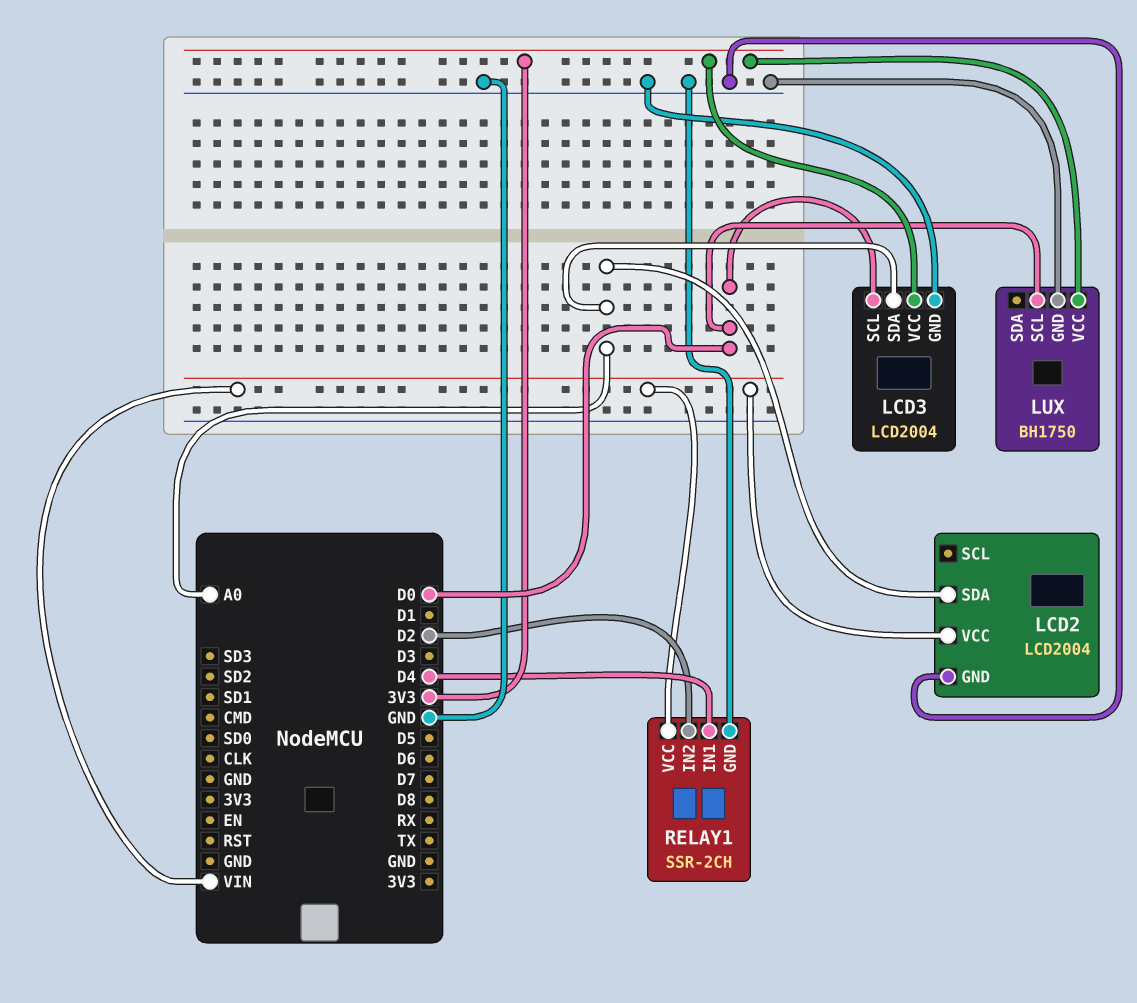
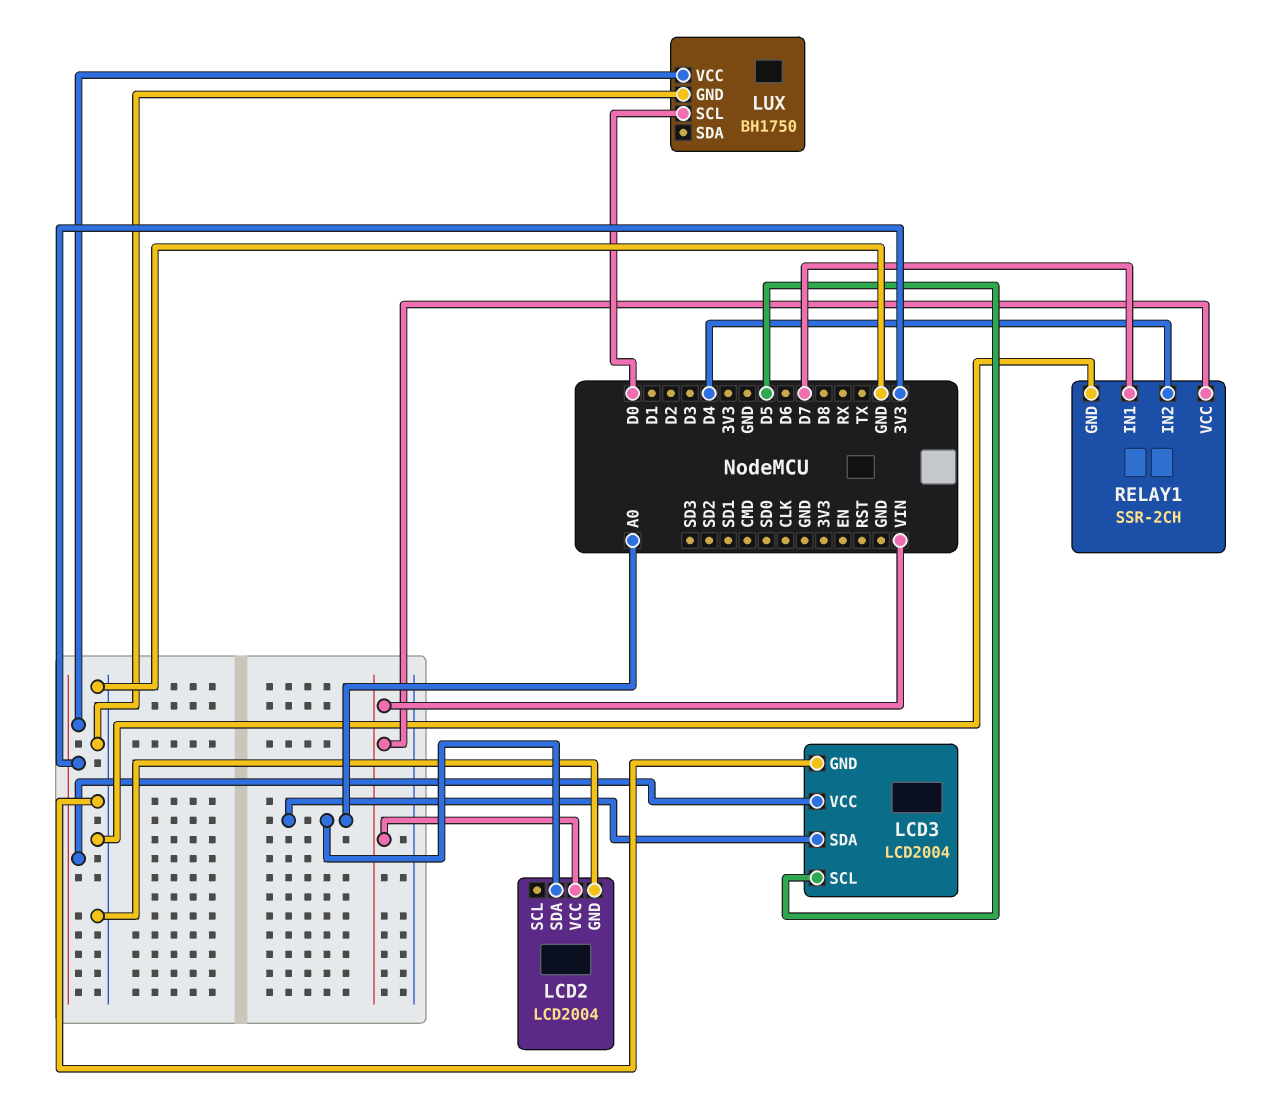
LCD3 pin SCL: D0 -> D5
RELAY1 pin IN1: D4 -> D7
RELAY1 pin IN2: D2 -> D4

